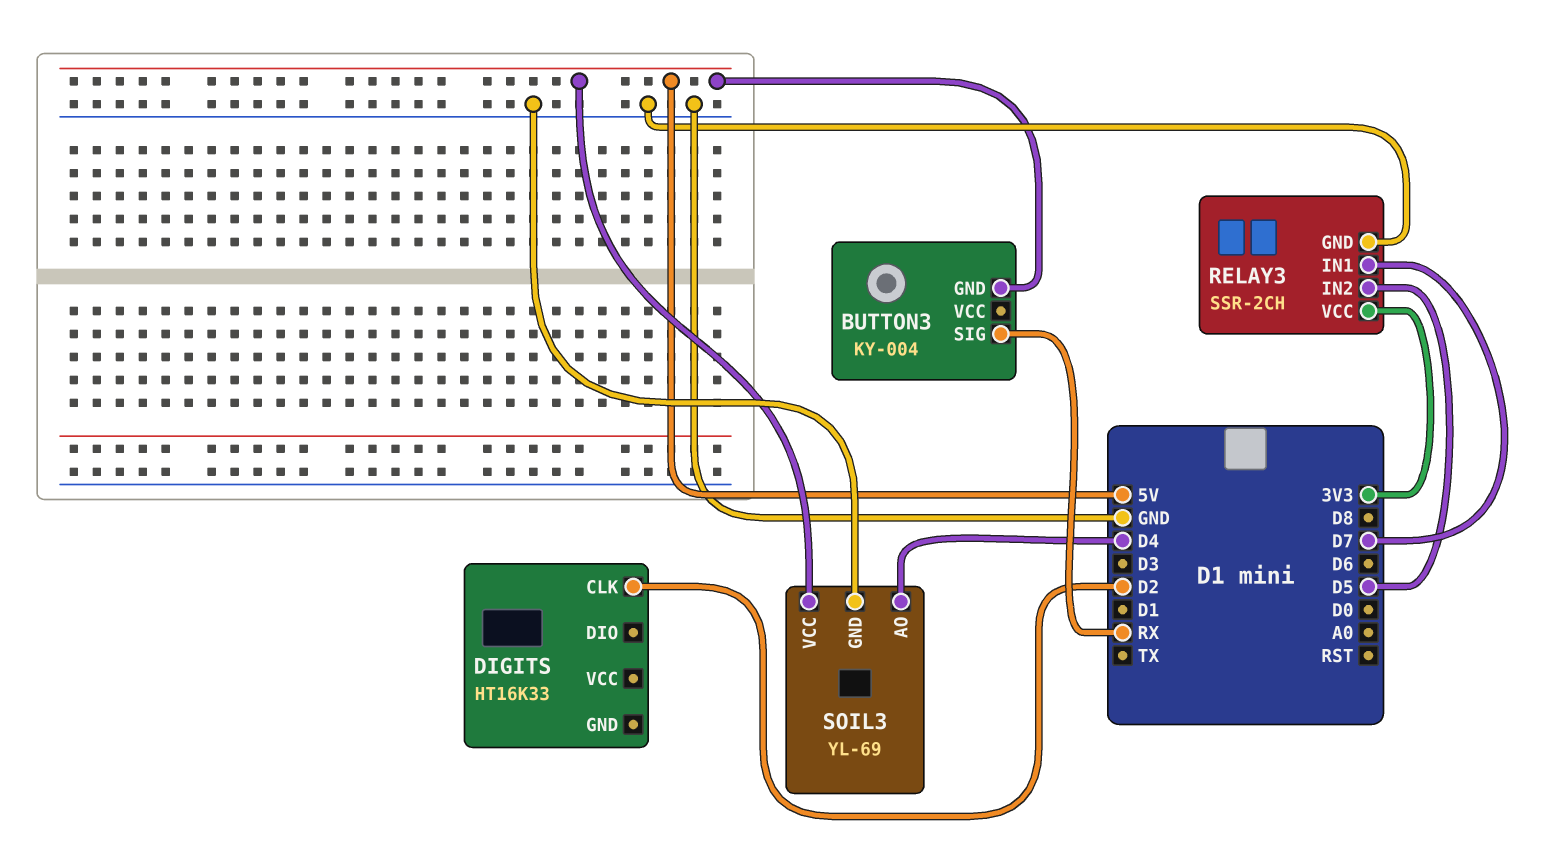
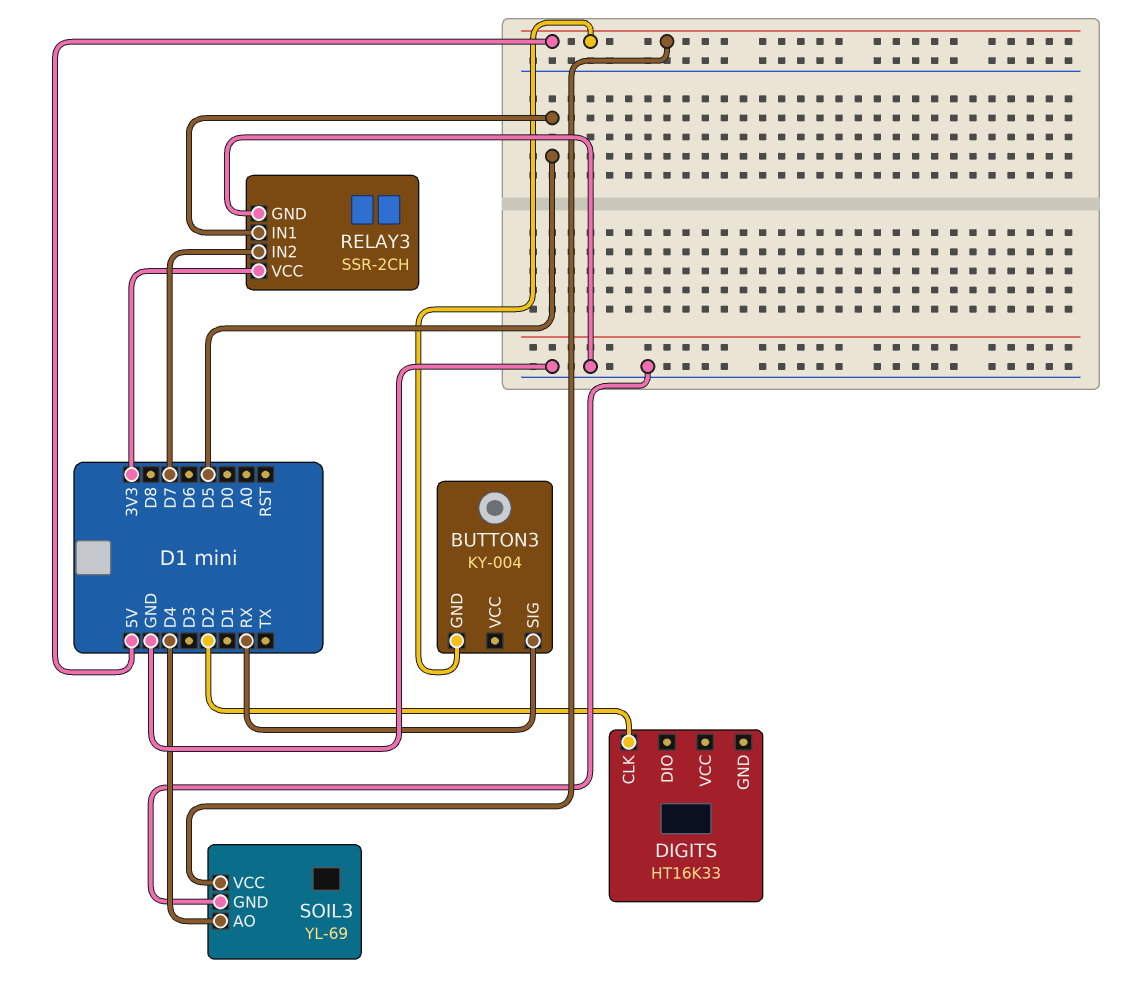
RELAY3 pin IN1: D7 -> D5
RELAY3 pin IN2: D5 -> D7

